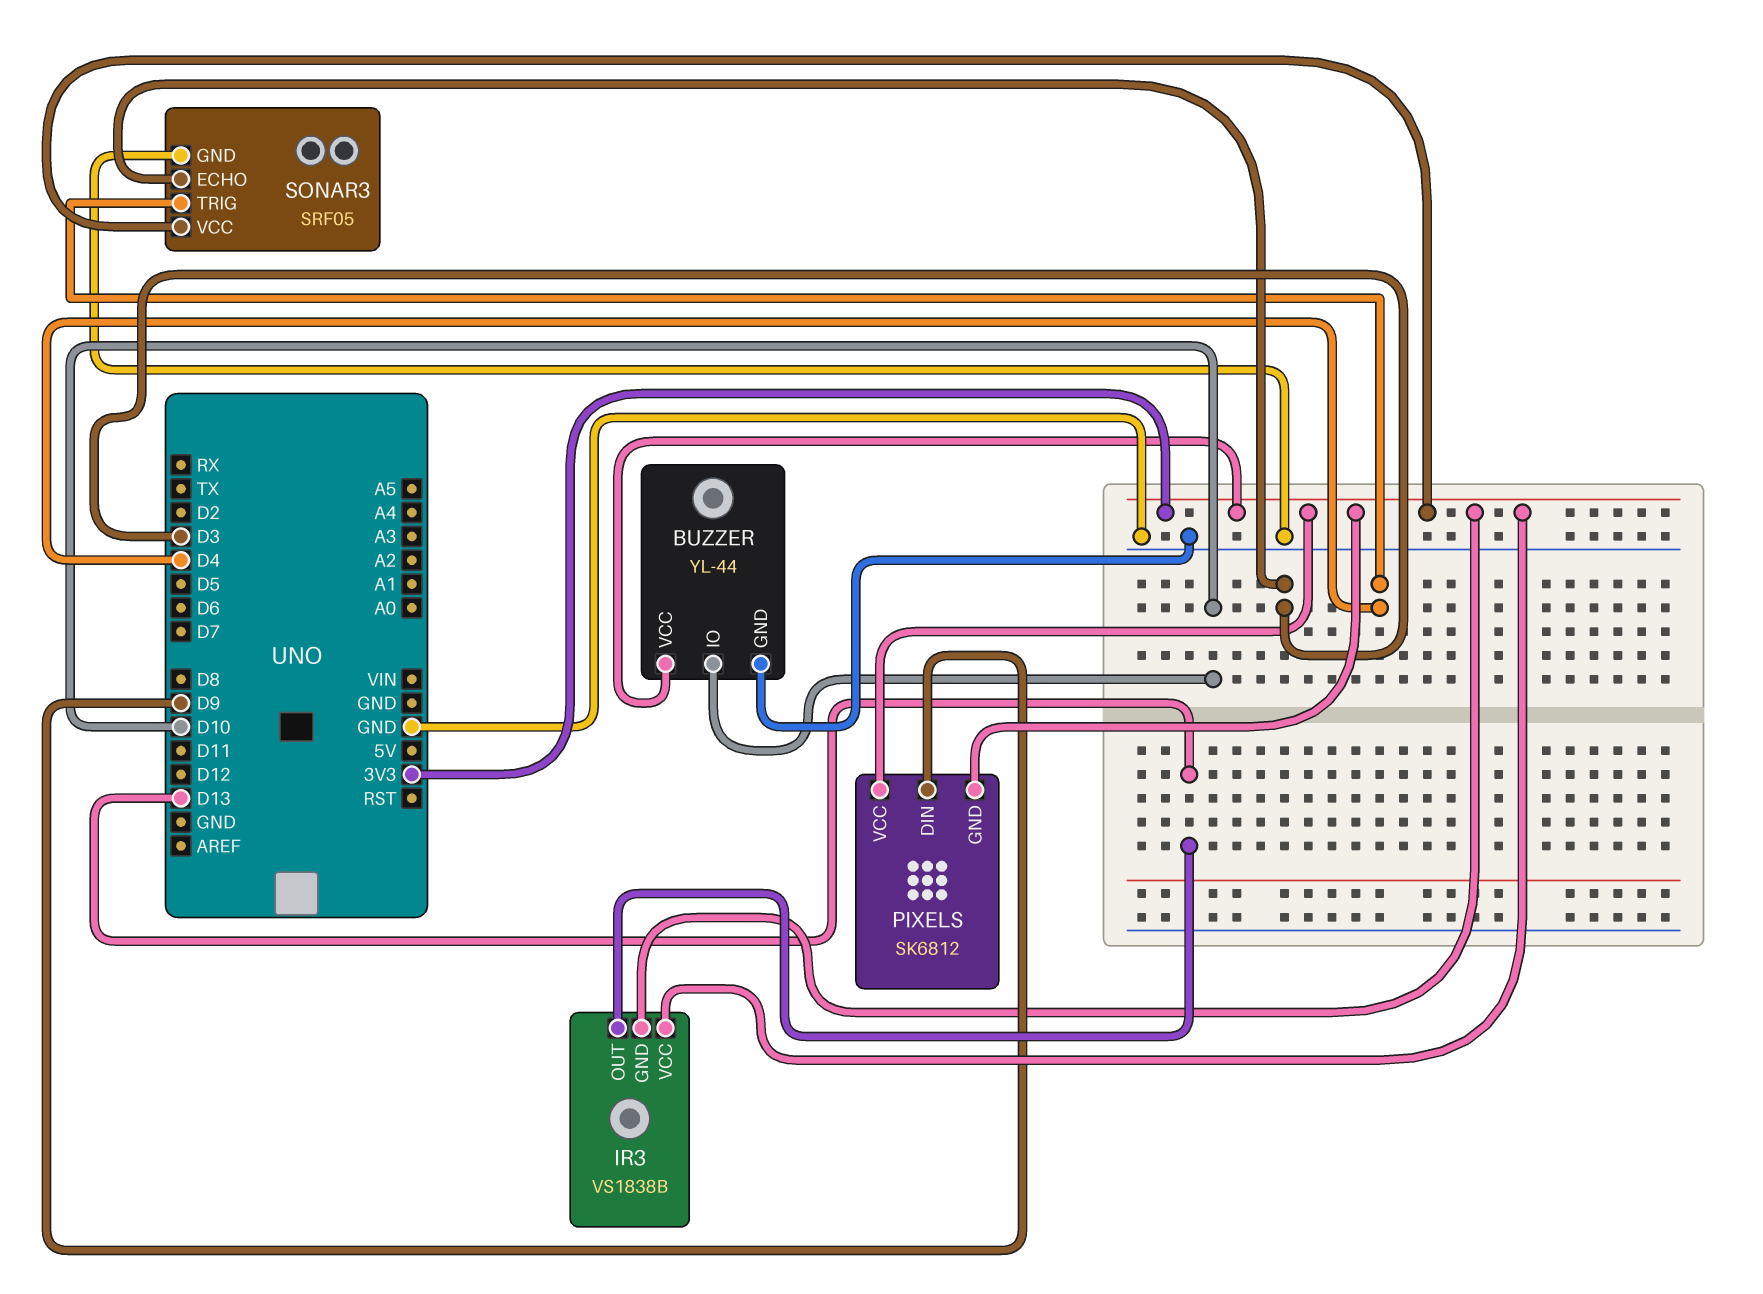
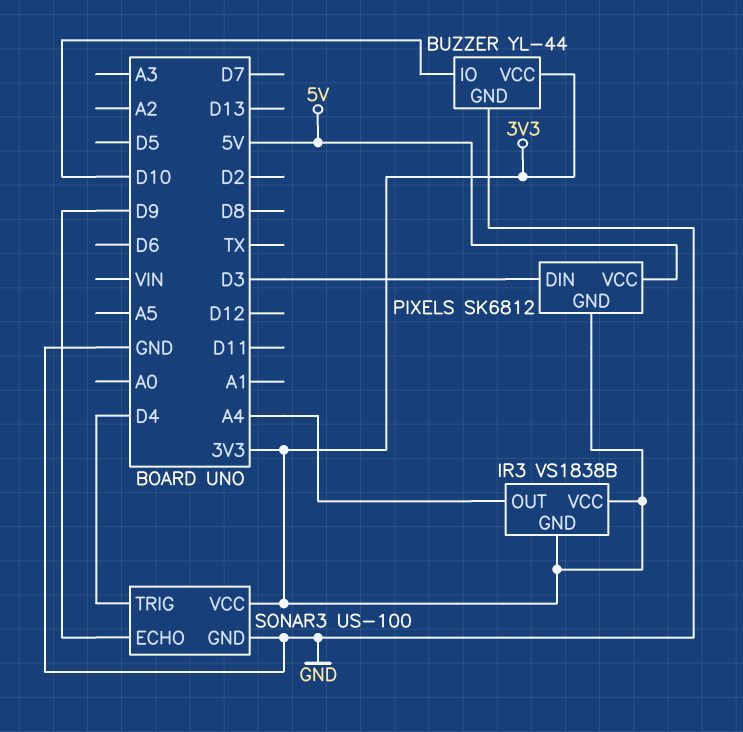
IR3 pin OUT: D13 -> A4
PIXELS pin DIN: D9 -> D3
PIXELS pin VCC: 3V3 -> 5V
SONAR3: SRF05 -> US-100
SONAR3 pin ECHO: D3 -> D9

